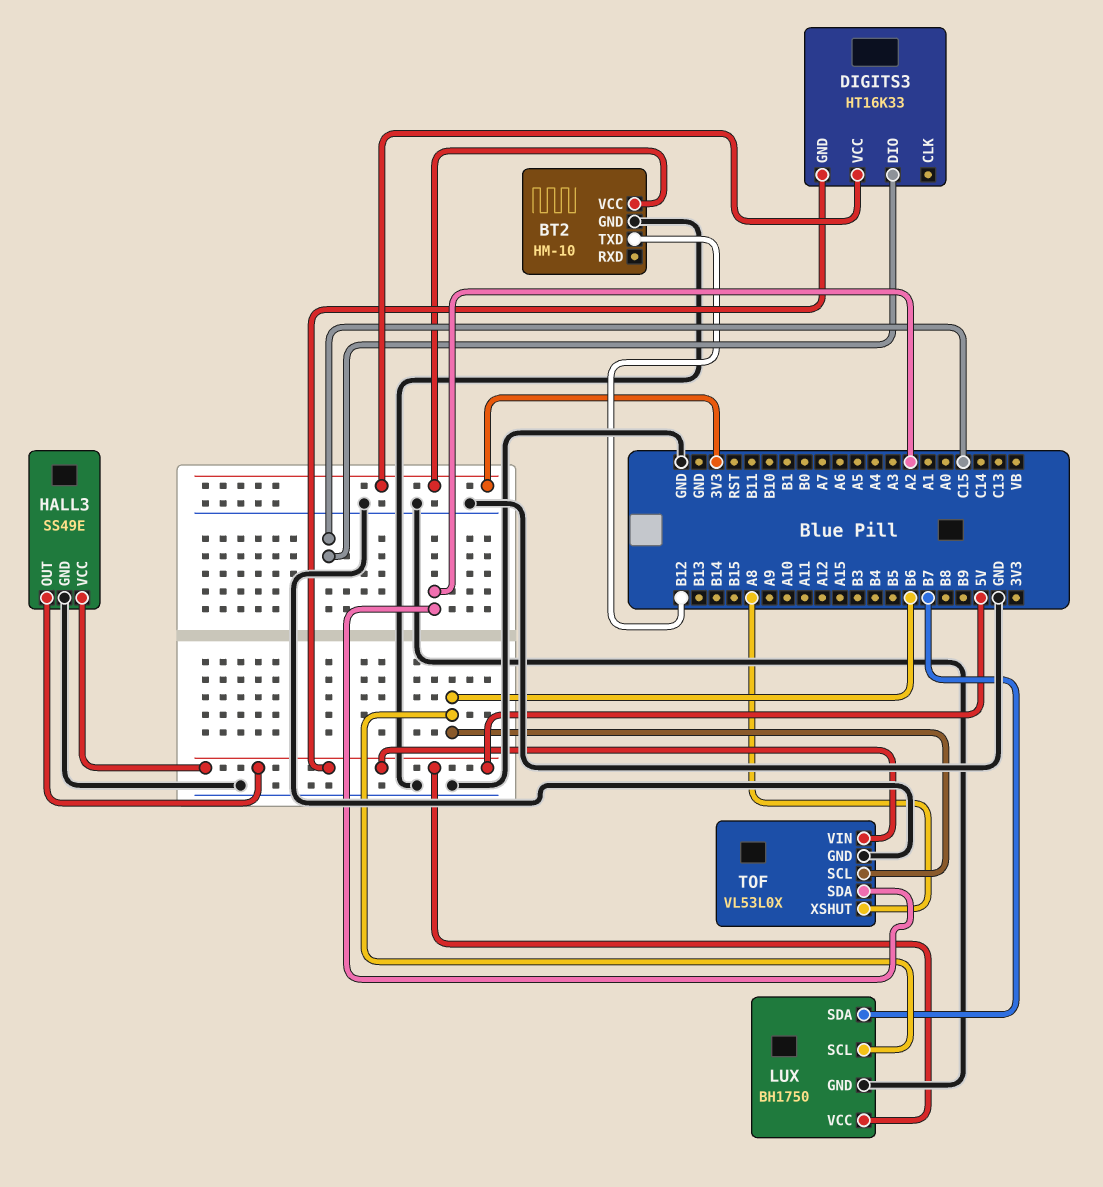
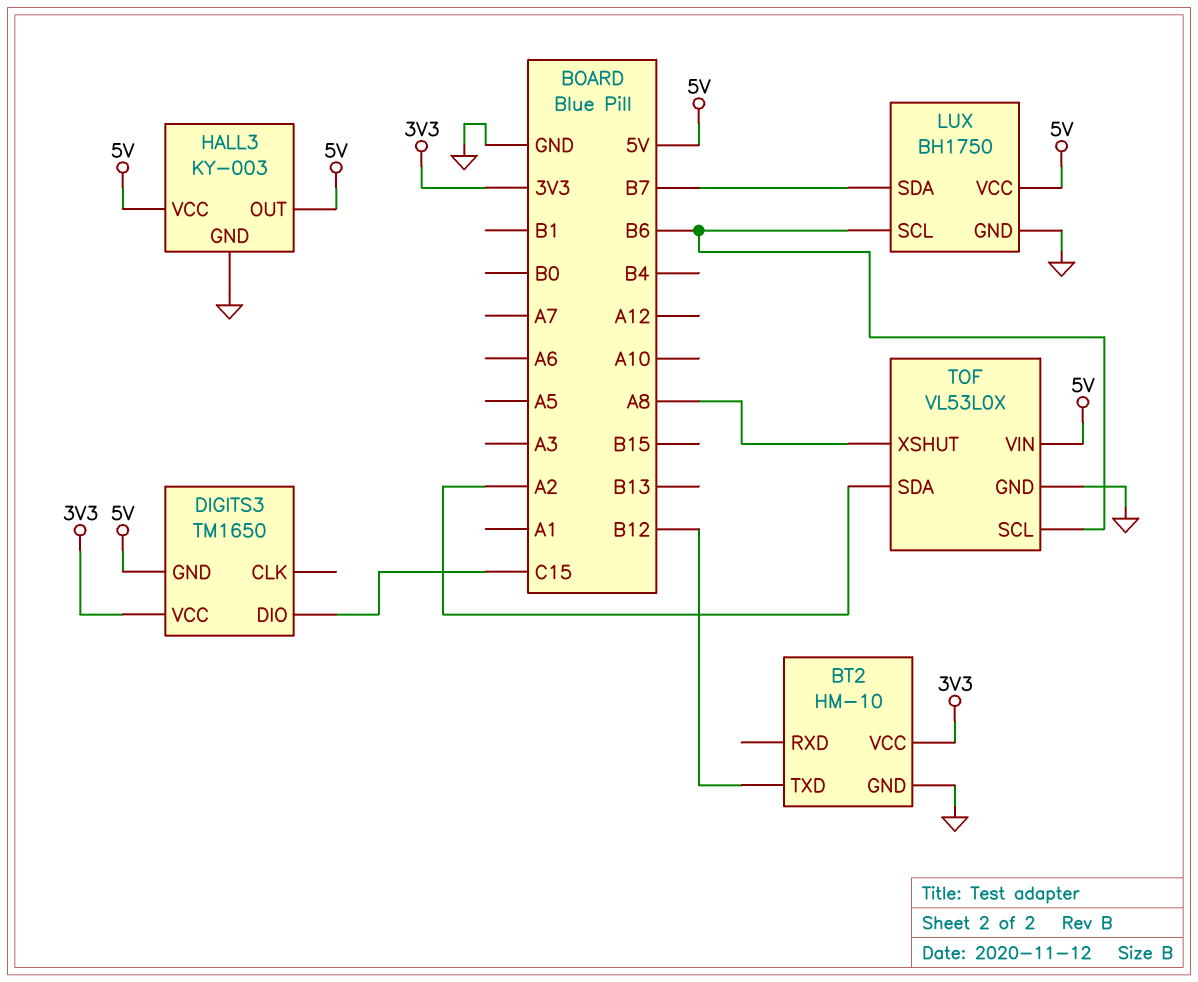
DIGITS3: HT16K33 -> TM1650
HALL3: SS49E -> KY-003

